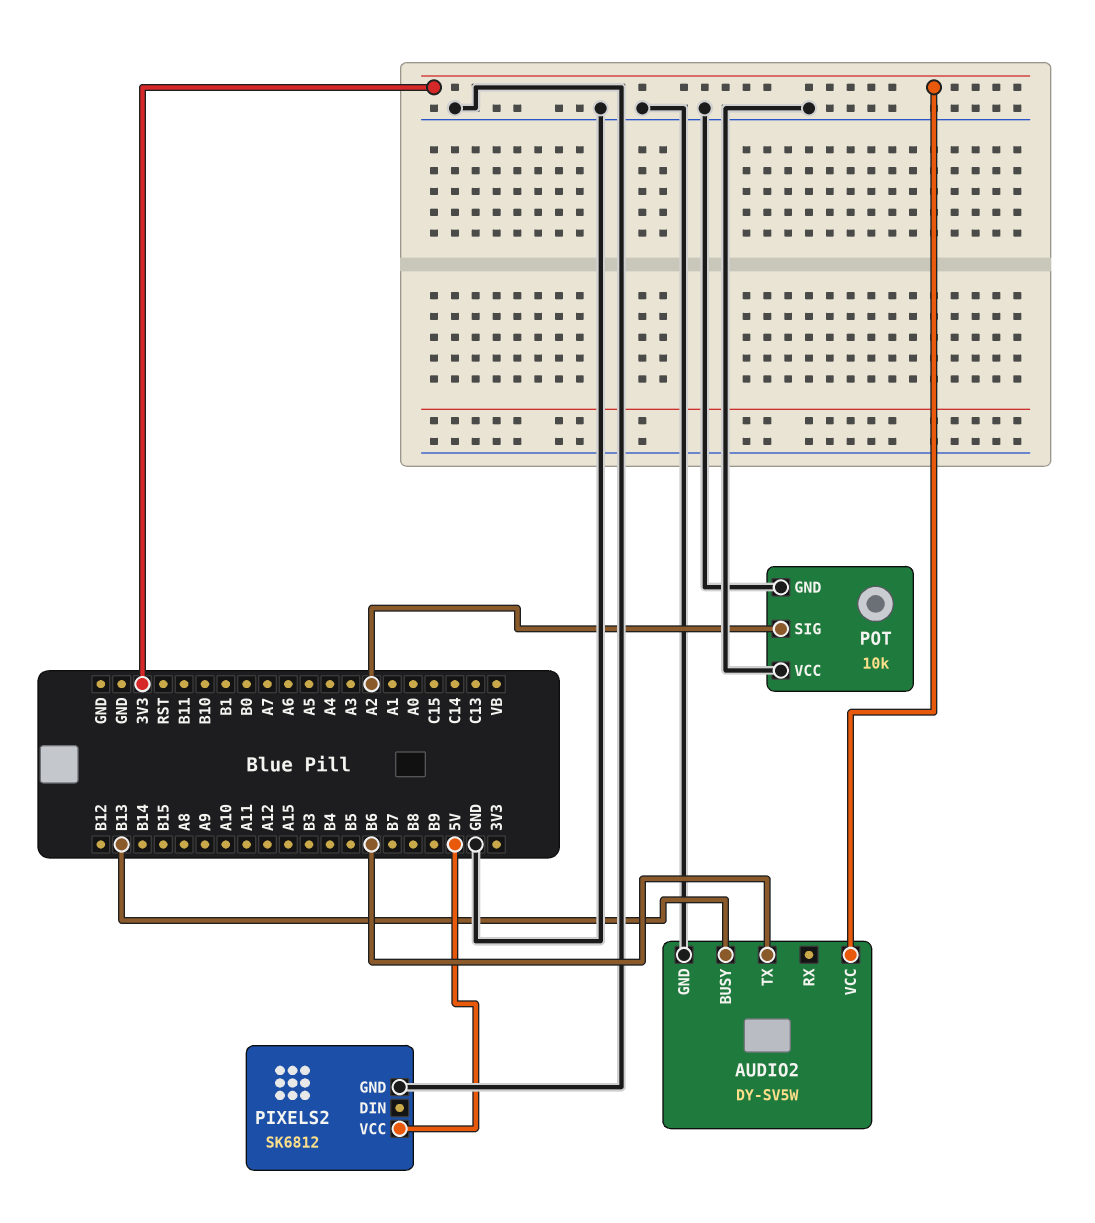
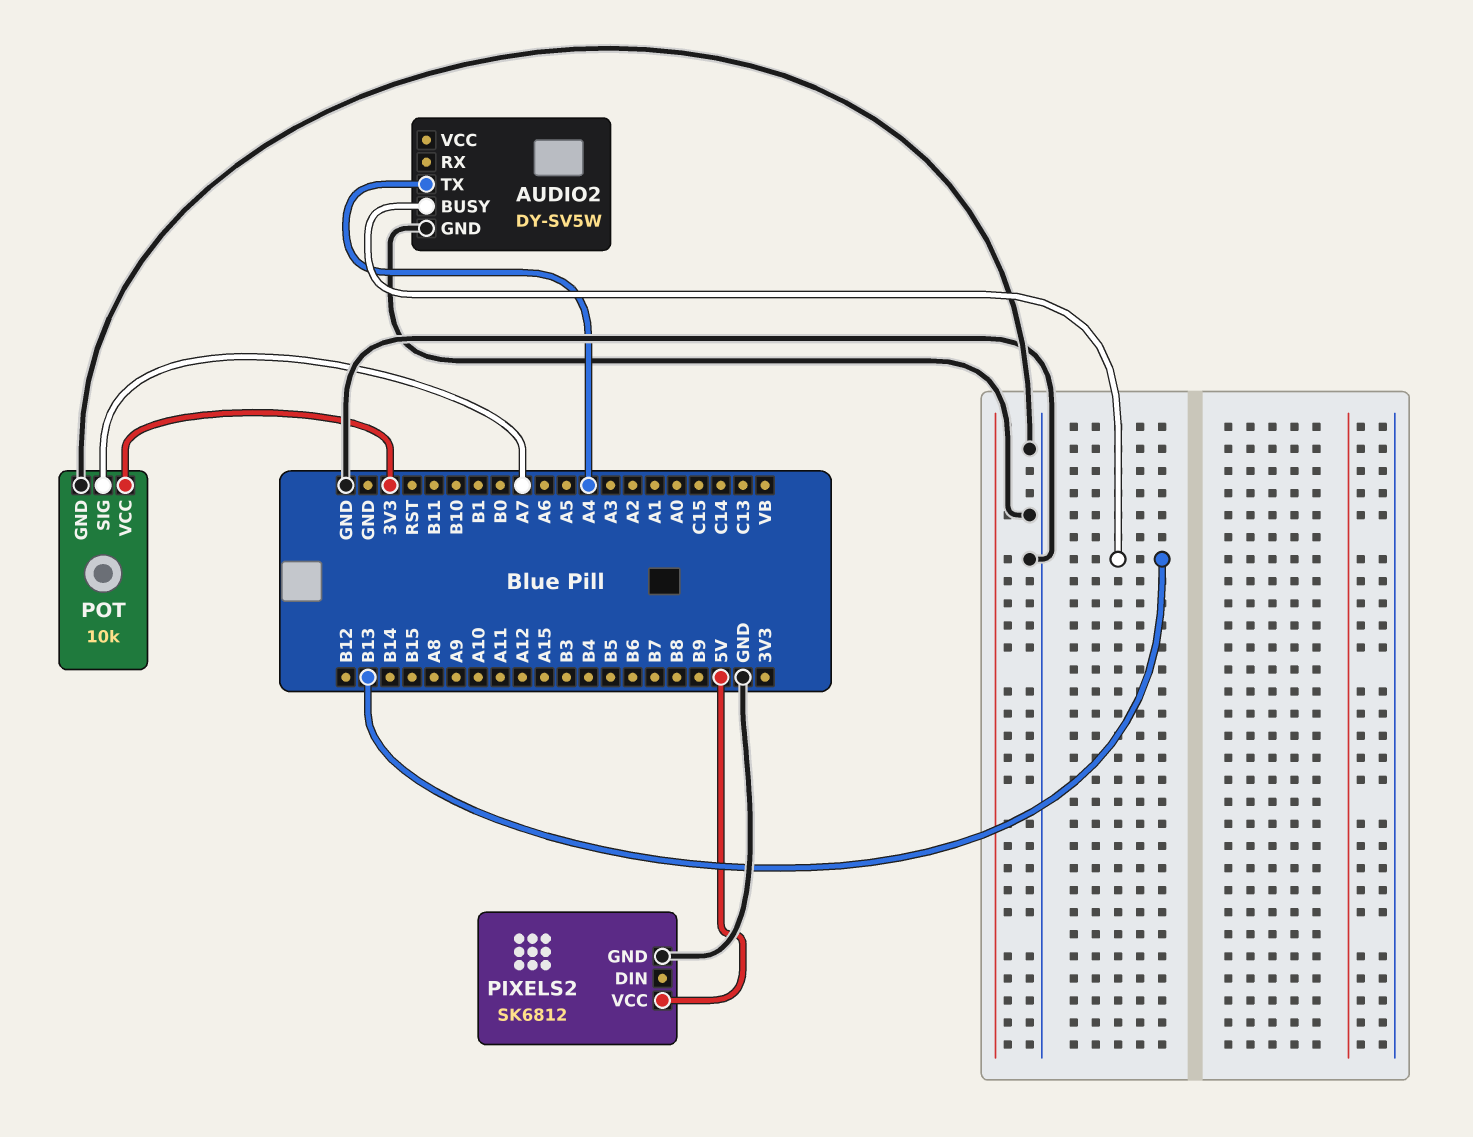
AUDIO2 pin TX: B6 -> A4
AUDIO2 pin VCC: 3V3 -> none
POT pin SIG: A2 -> A7
POT pin VCC: GND -> 3V3

